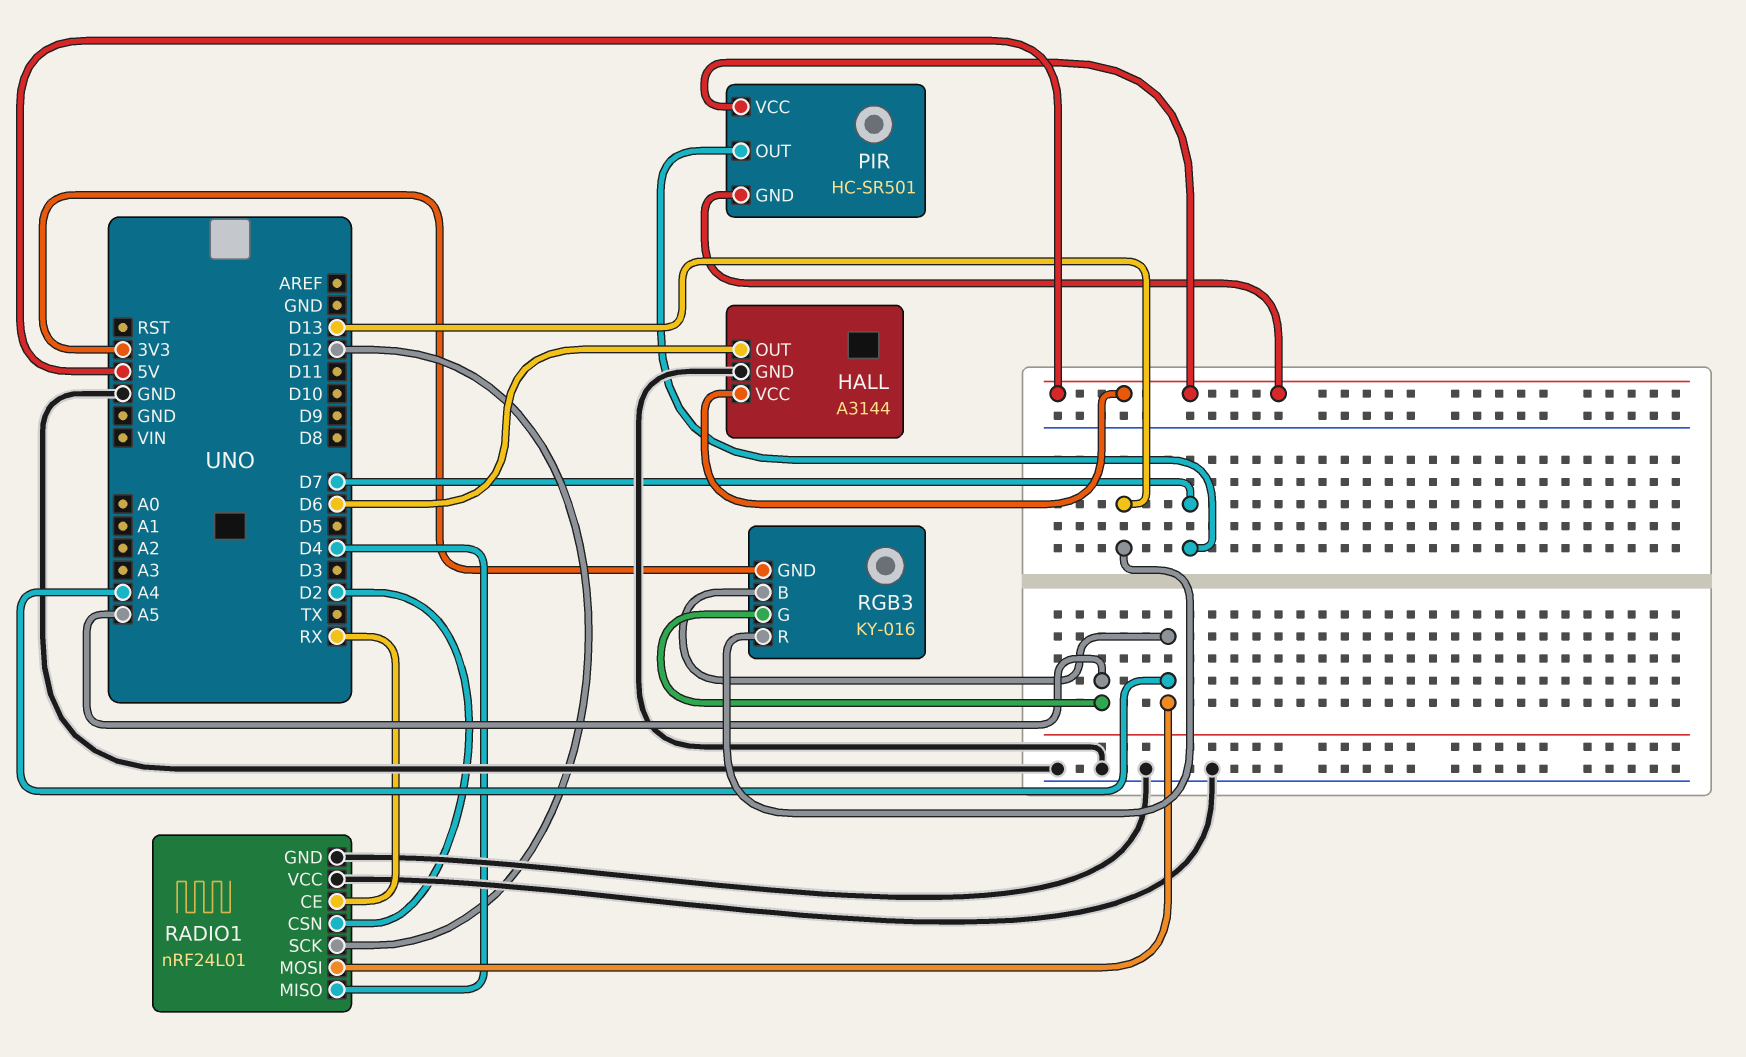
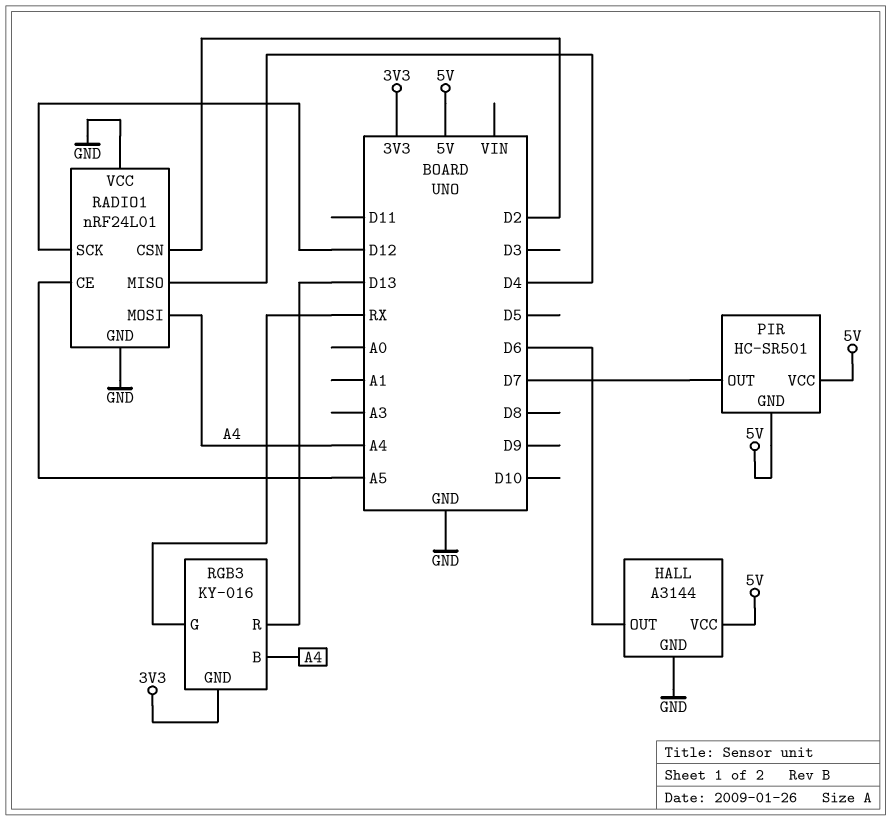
RADIO1 pin CE: RX -> A5
RGB3 pin G: A5 -> RX

